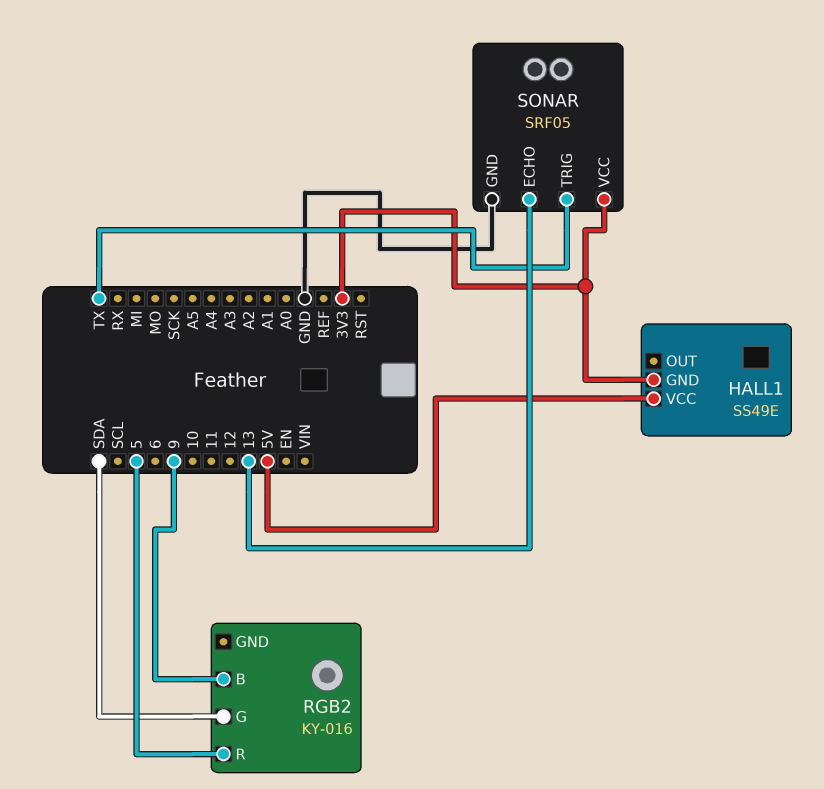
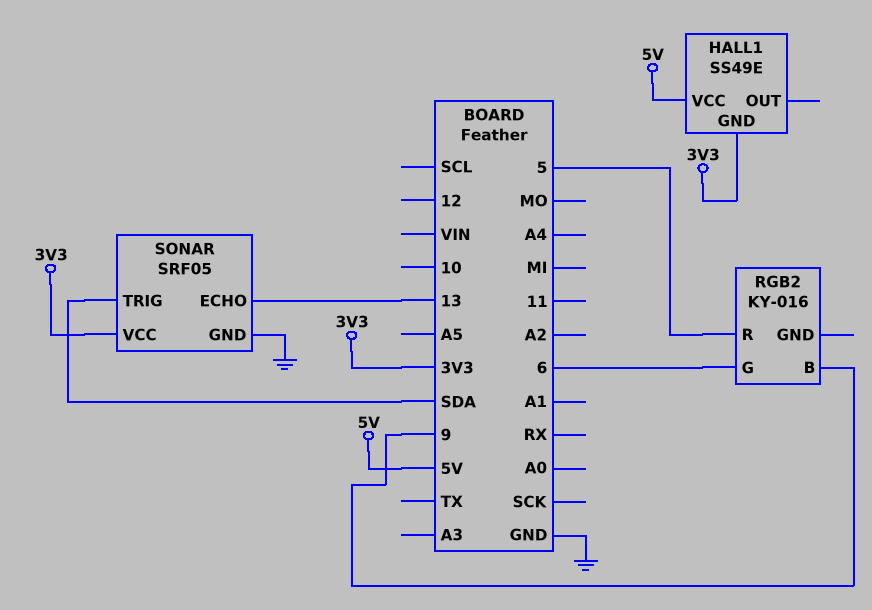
RGB2 pin G: SDA -> 6
SONAR pin TRIG: TX -> SDA

